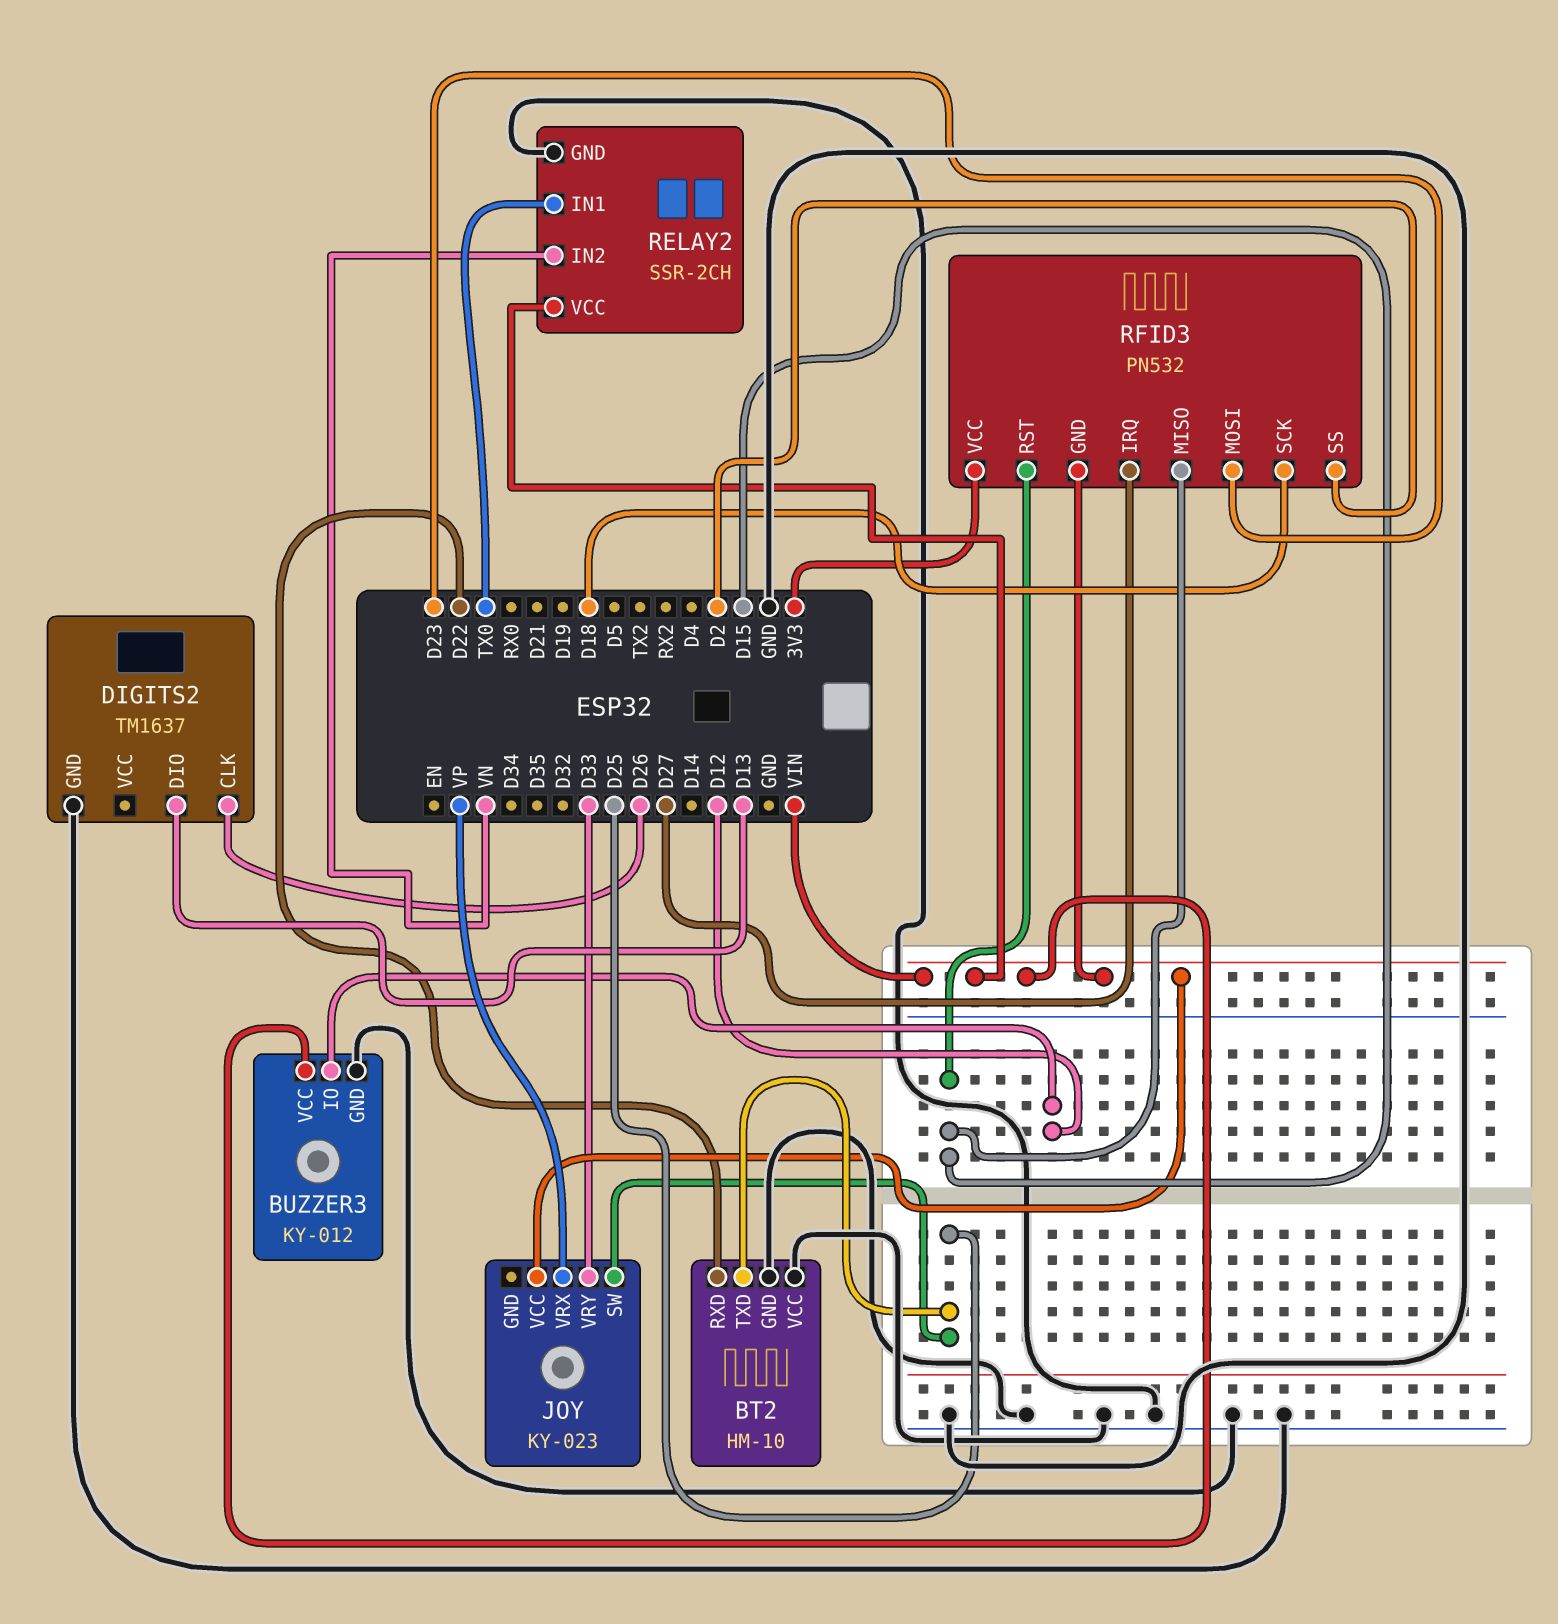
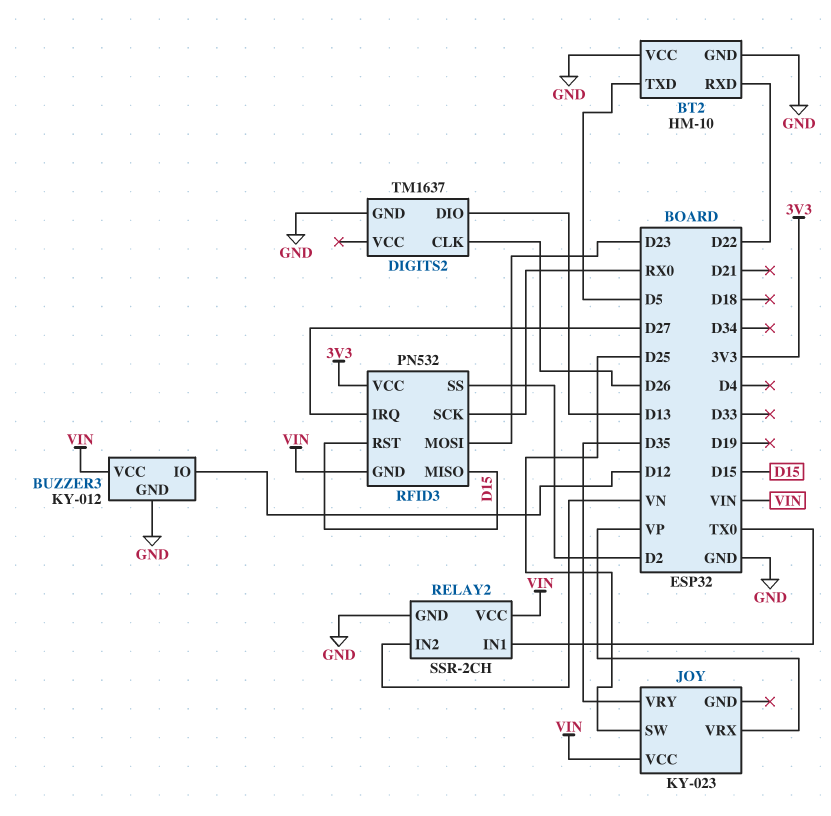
BT2 pin TXD: D25 -> D5
JOY pin VRY: D33 -> D35
RFID3 pin SCK: D18 -> RX0

